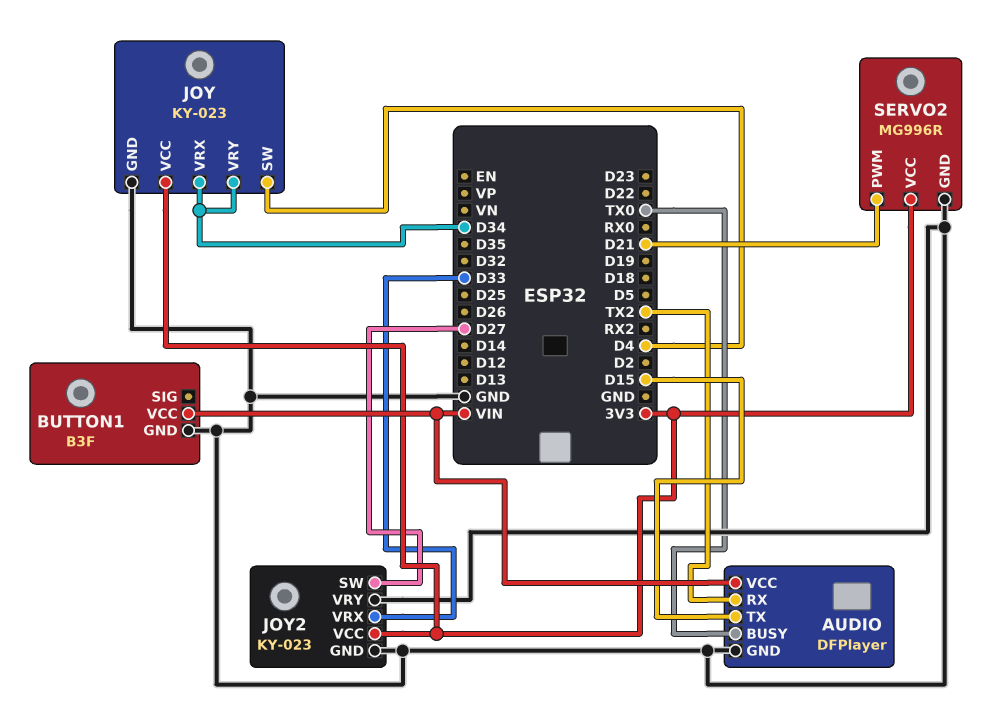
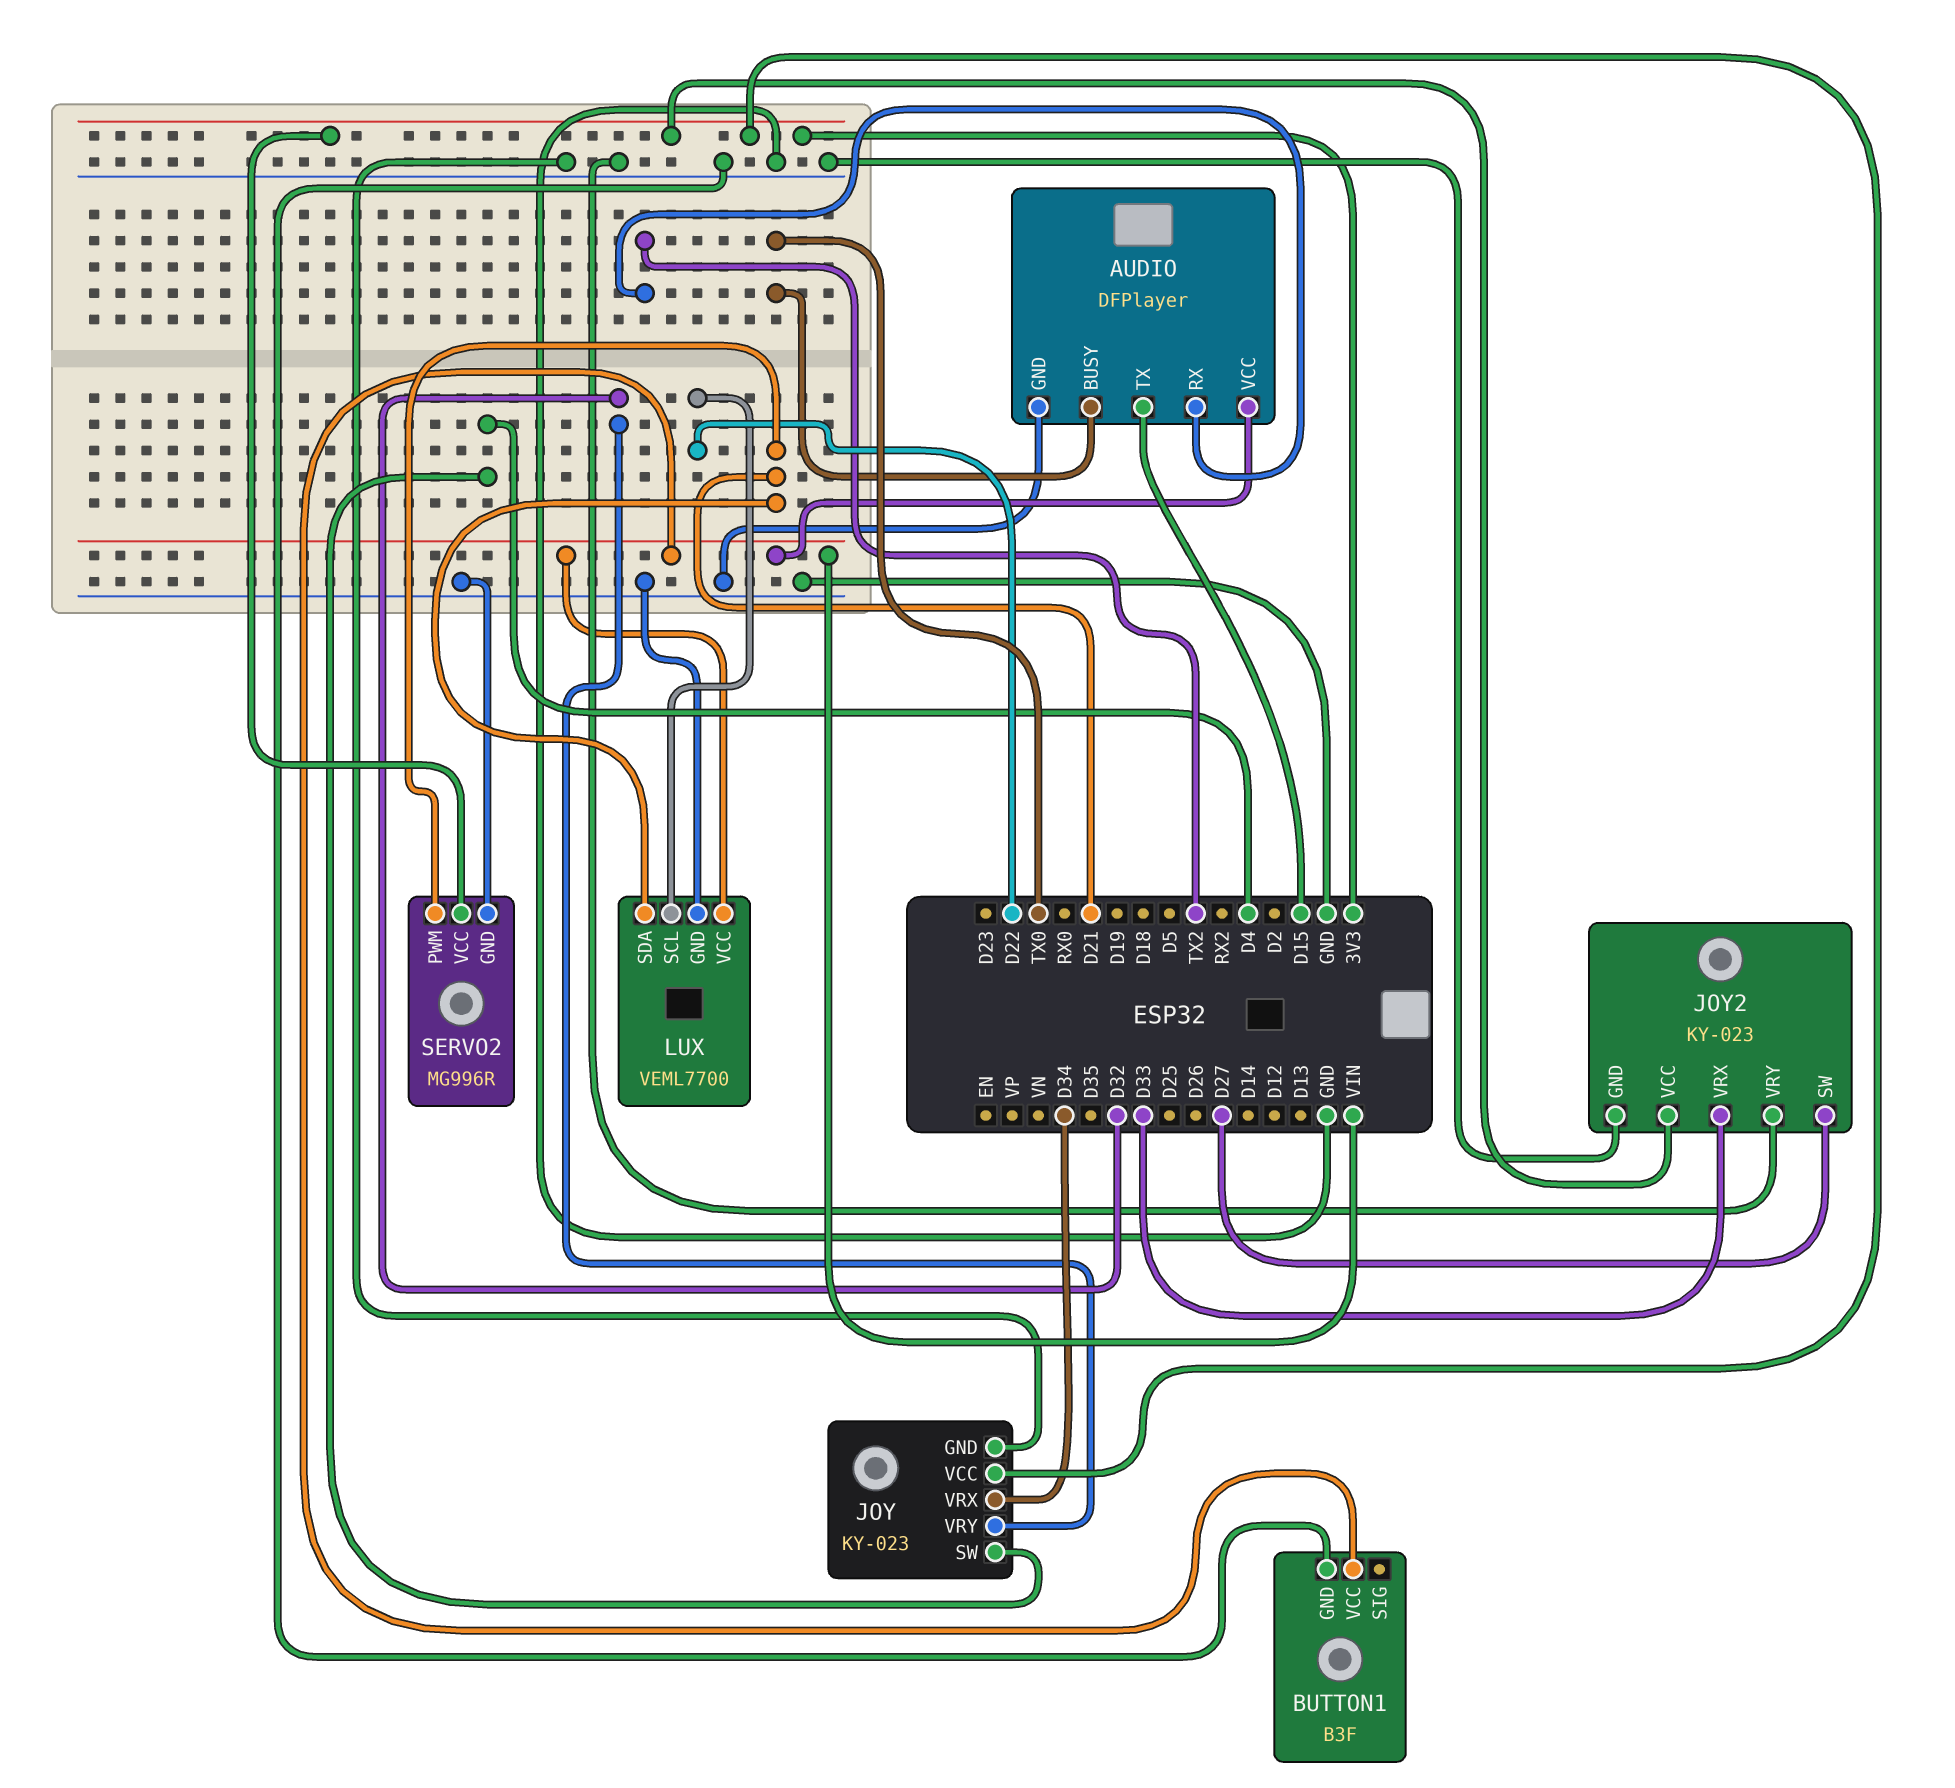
JOY pin VRY: D34 -> D32
LUX: none -> VEML7700
LUX pin GND: none -> GND
LUX pin SCL: none -> D22
LUX pin SDA: none -> D21
LUX pin VCC: none -> VIN

